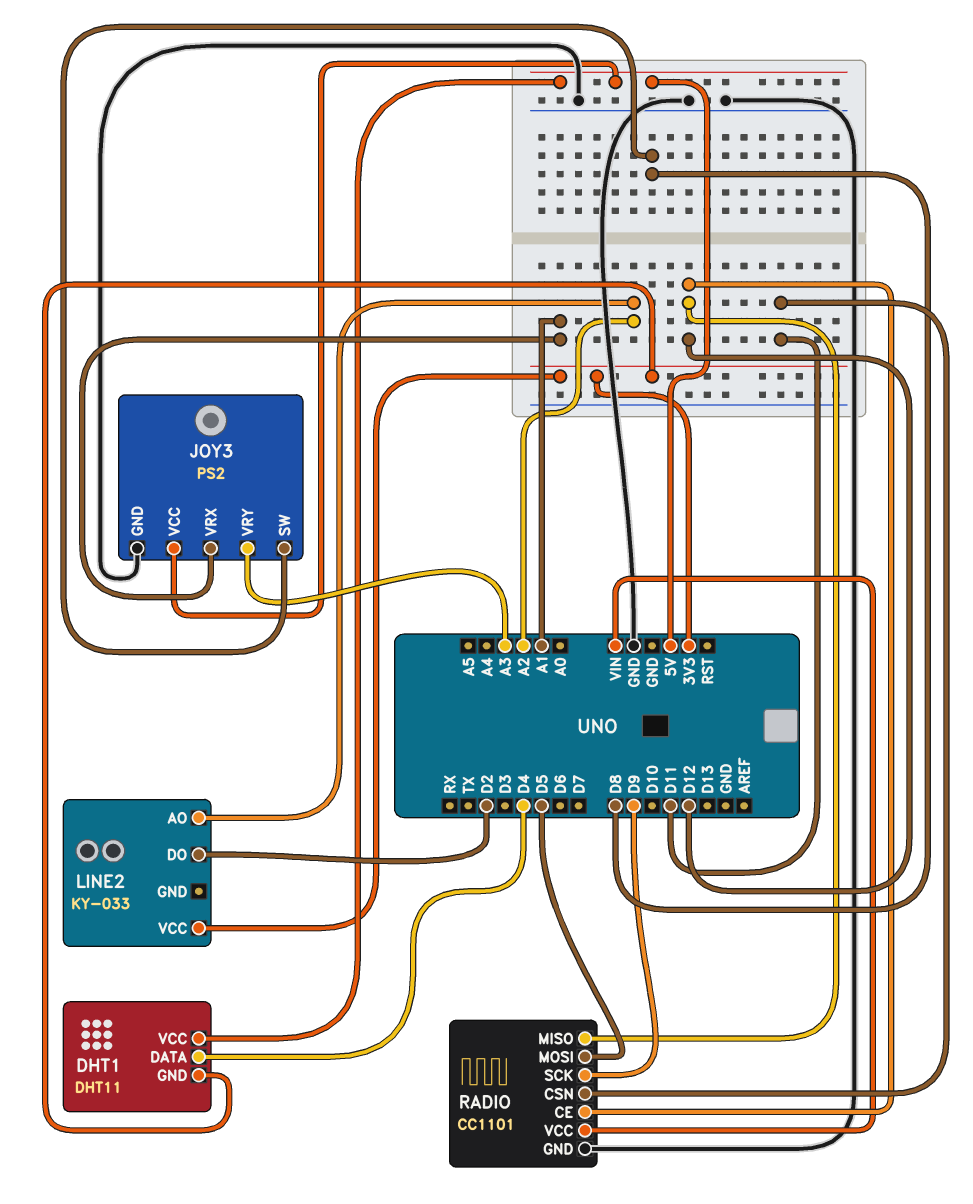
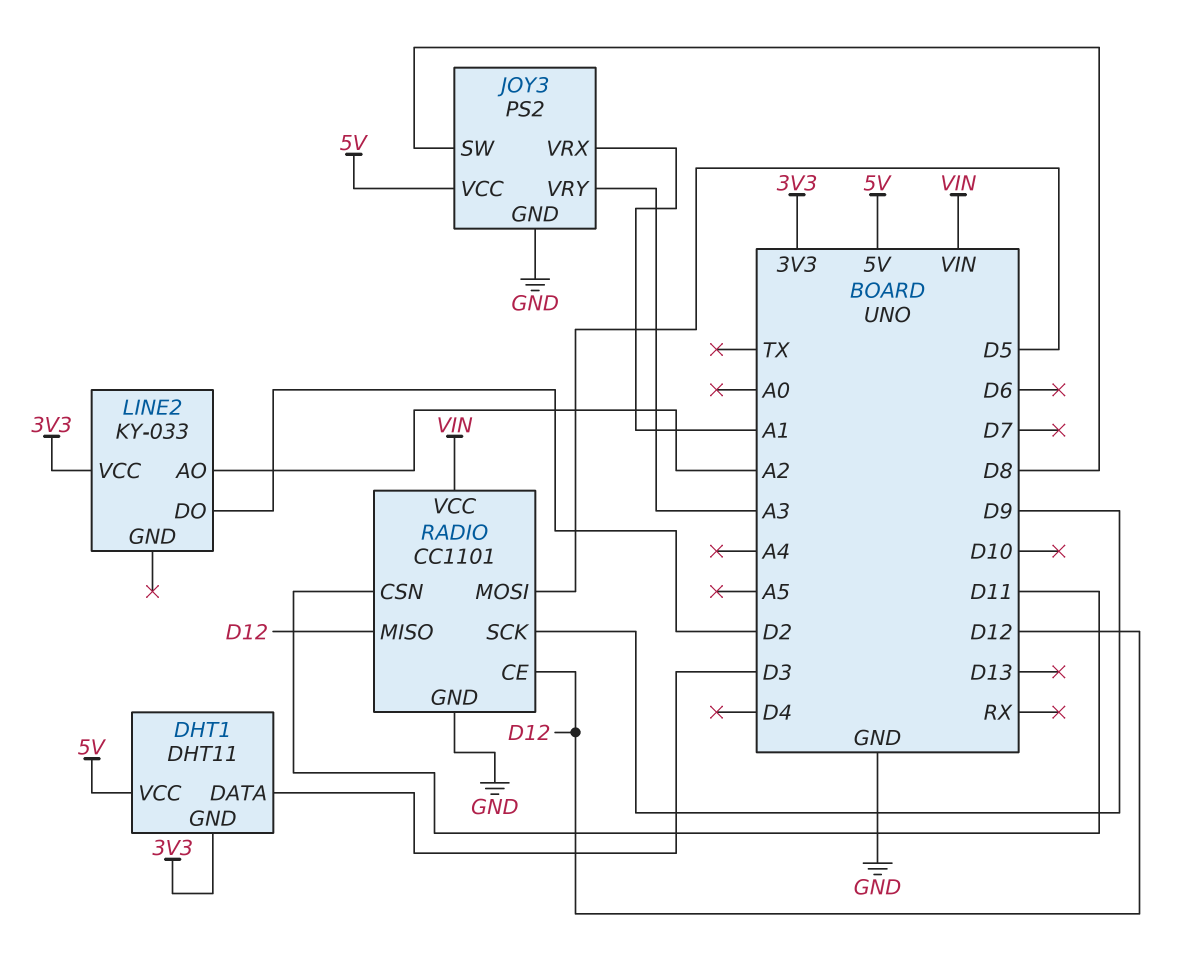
DHT1 pin DATA: D4 -> D3

